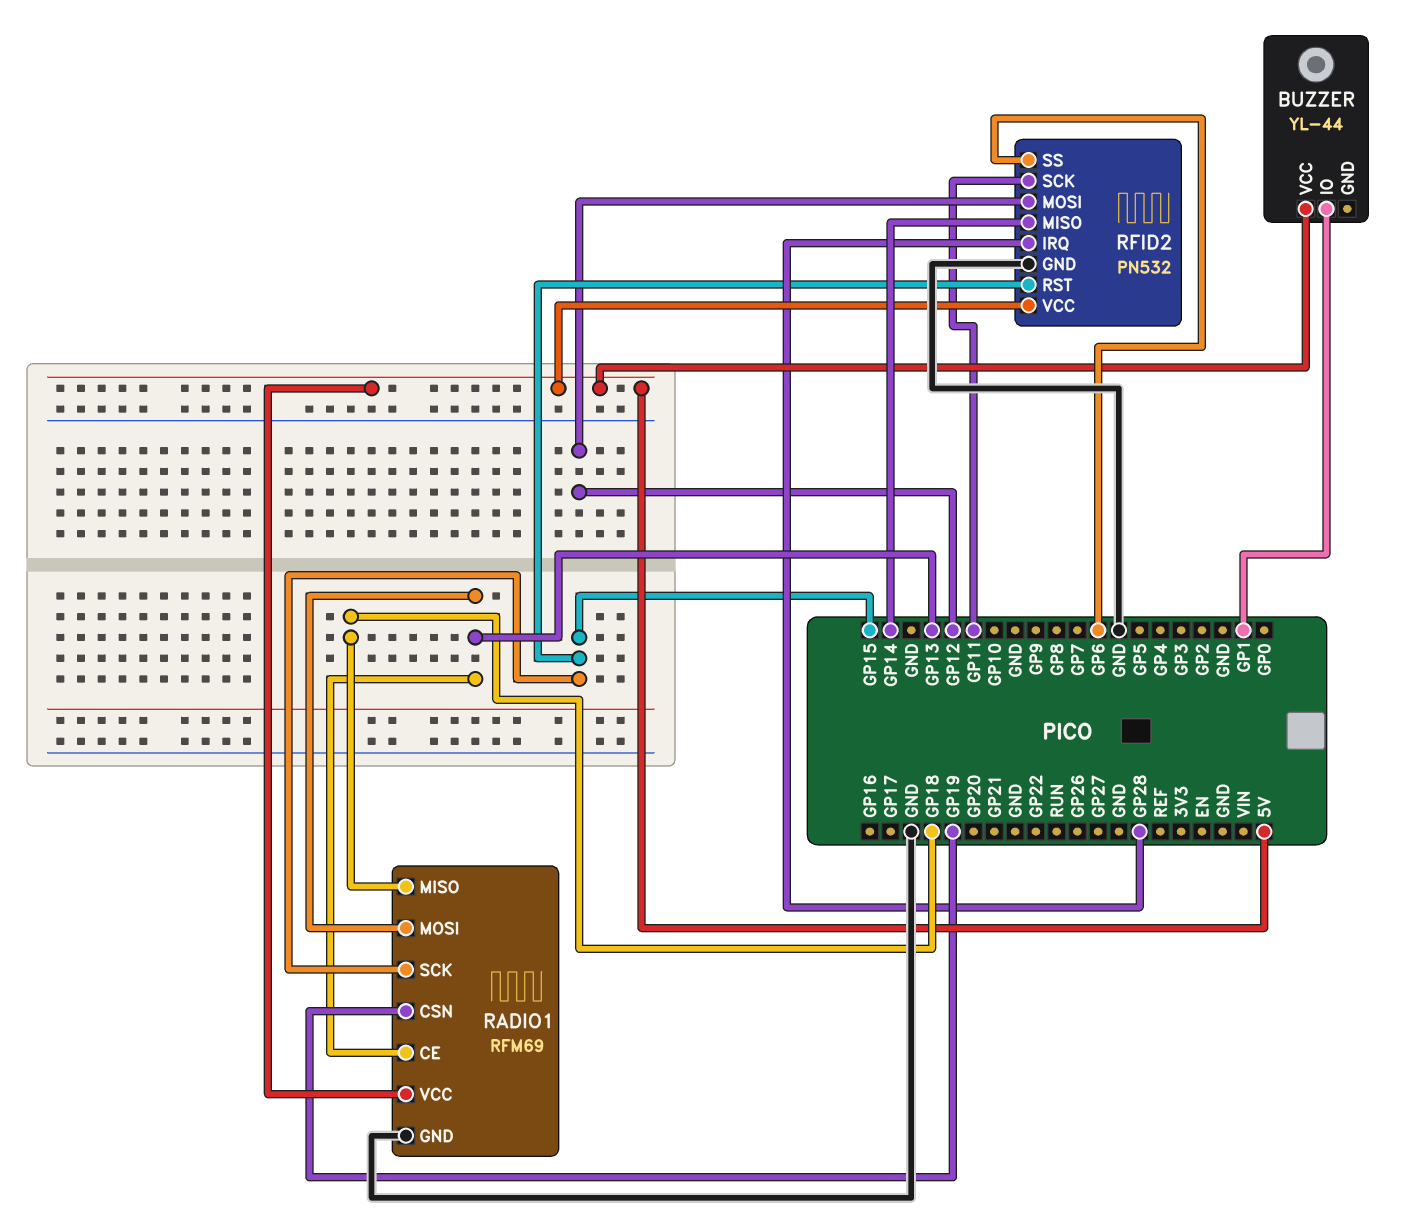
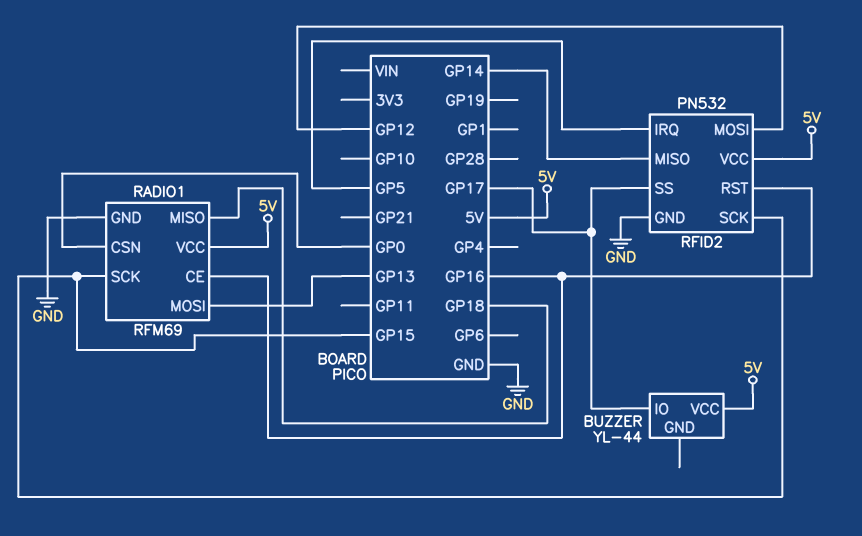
BUZZER pin IO: GP1 -> GP17
RADIO1 pin CE: GP13 -> GP16
RADIO1 pin CSN: GP19 -> GP0
RFID2 pin IRQ: GP28 -> GP5
RFID2 pin RST: GP15 -> GP16
RFID2 pin SCK: GP11 -> GP15
RFID2 pin SS: GP6 -> GP17

